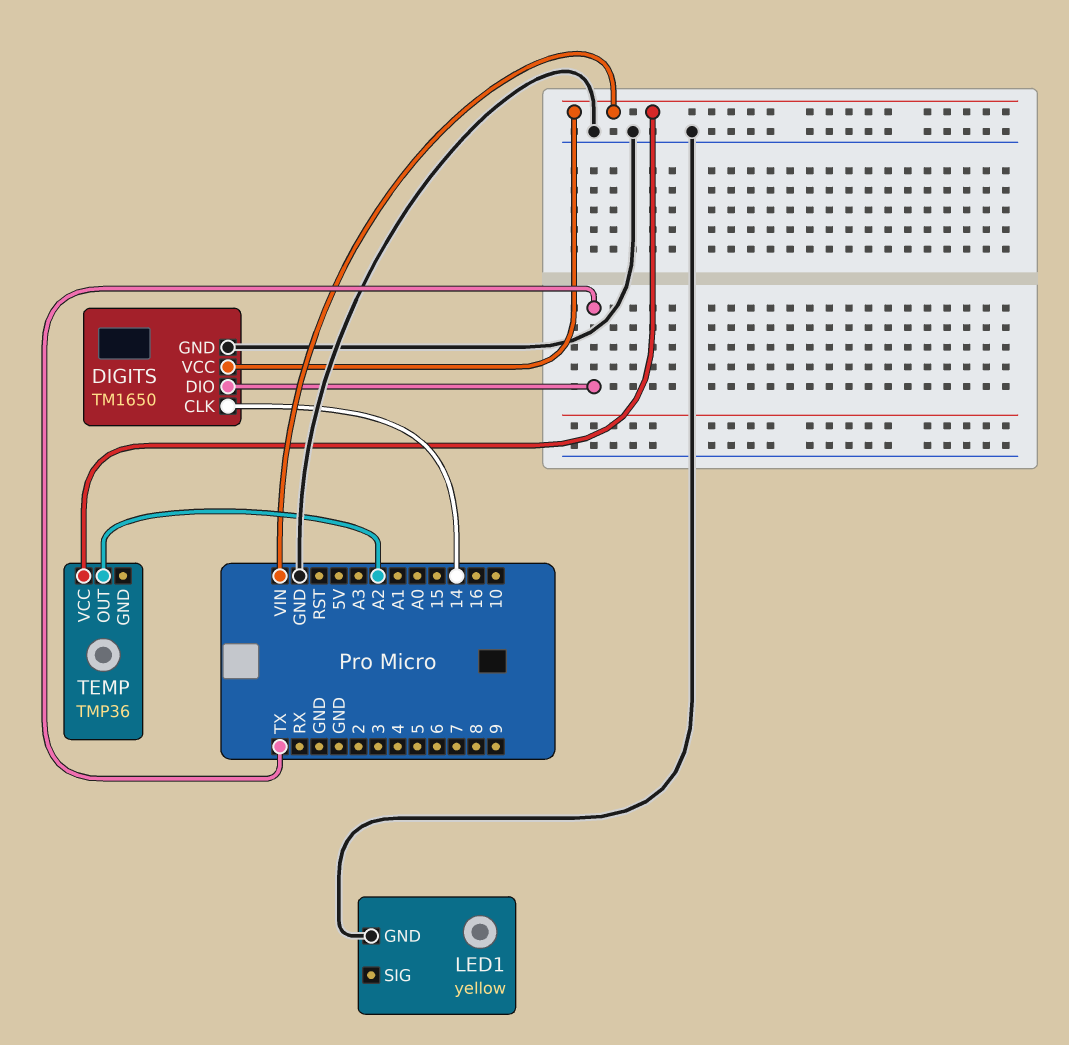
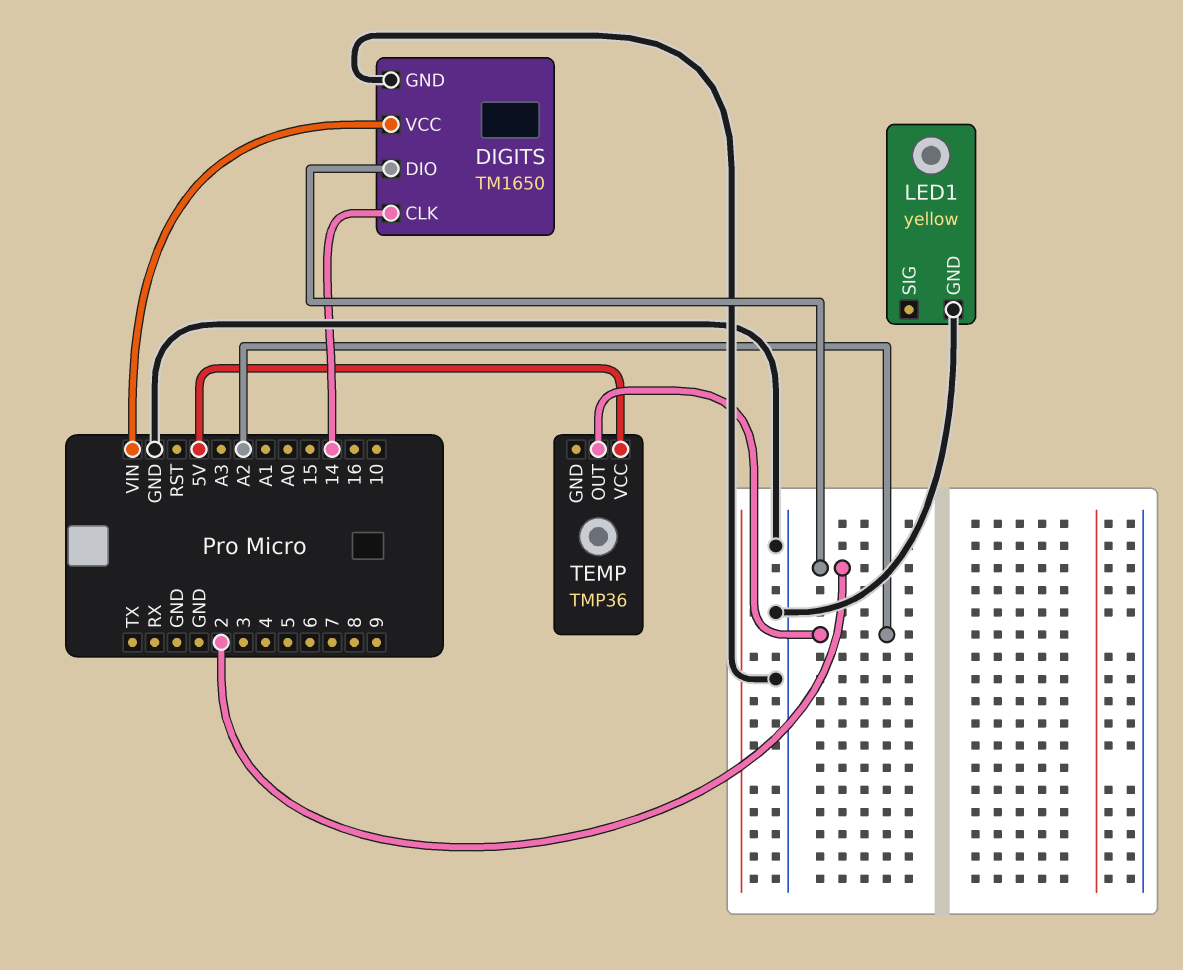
DIGITS pin DIO: TX -> 2
TEMP pin VCC: VIN -> 5V

